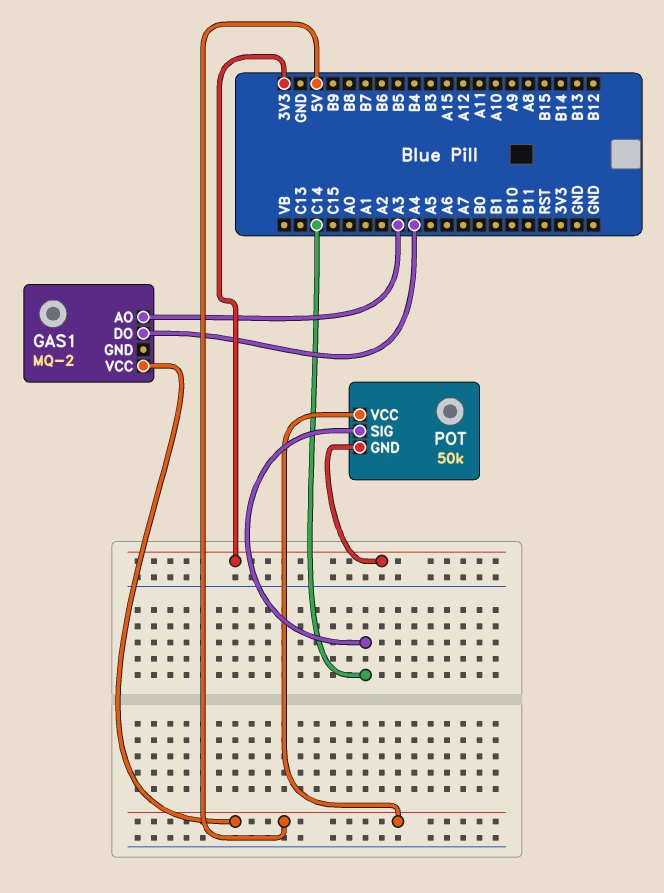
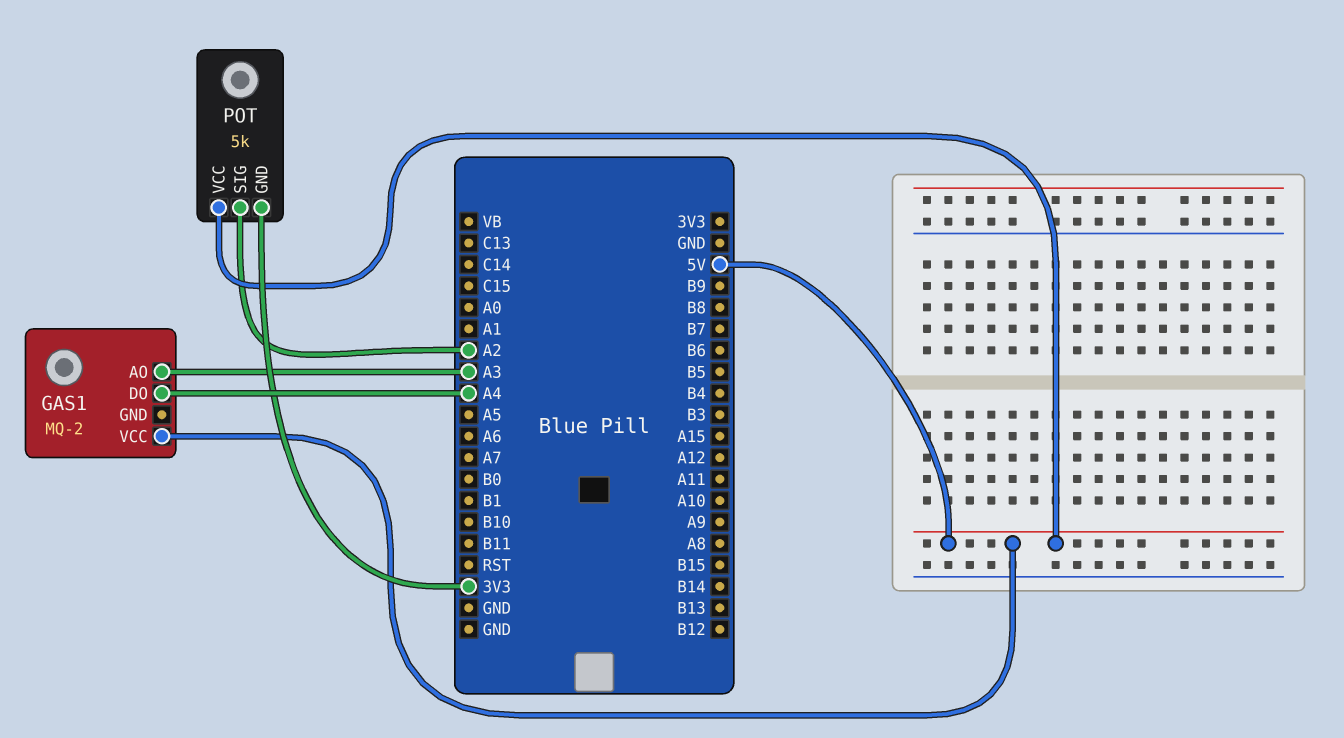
POT: 50k -> 5k
POT pin SIG: C14 -> A2

